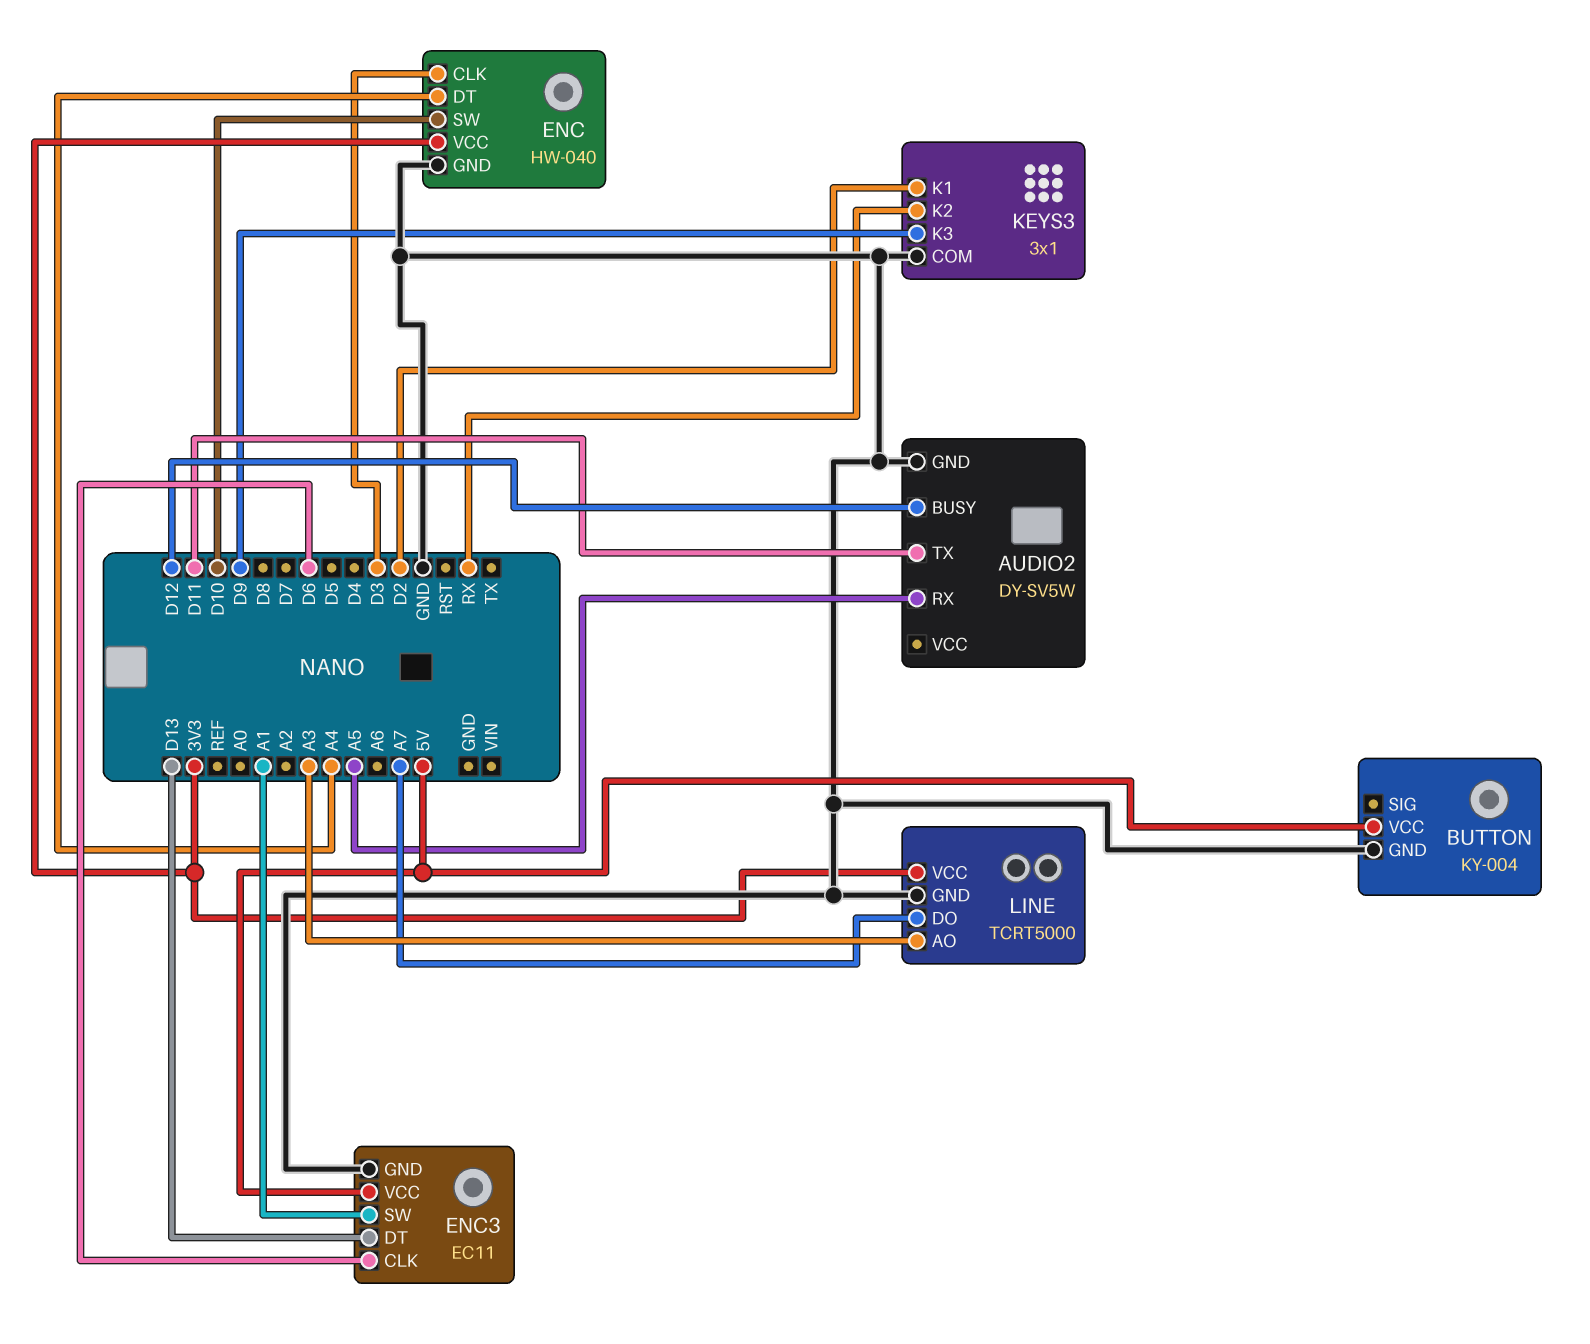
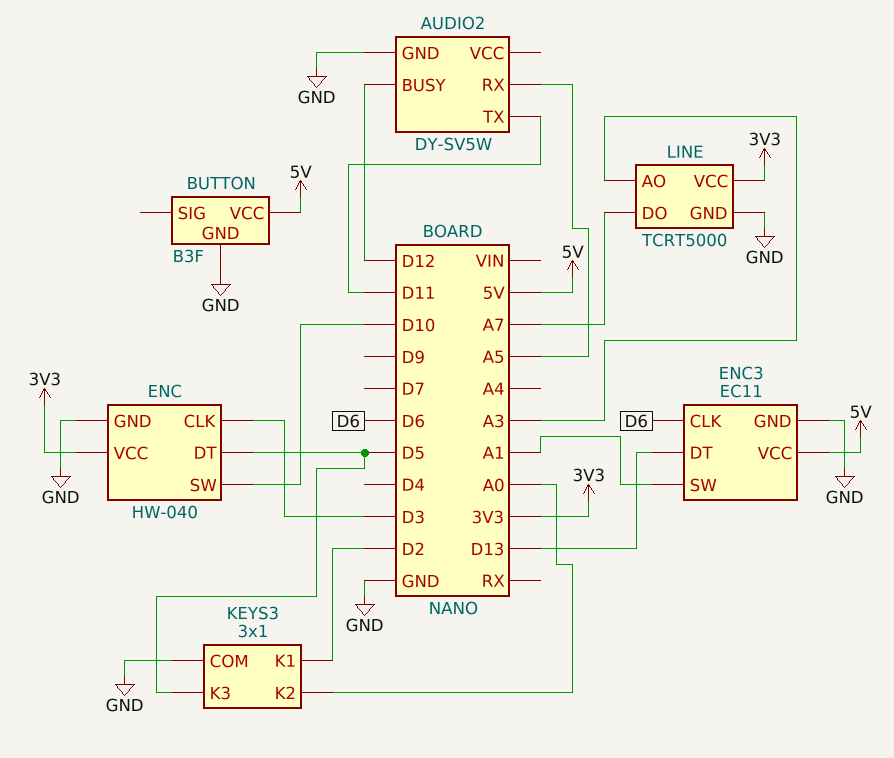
BUTTON: KY-004 -> B3F
ENC pin DT: A4 -> D5
KEYS3 pin K2: RX -> A0
KEYS3 pin K3: D9 -> D5

